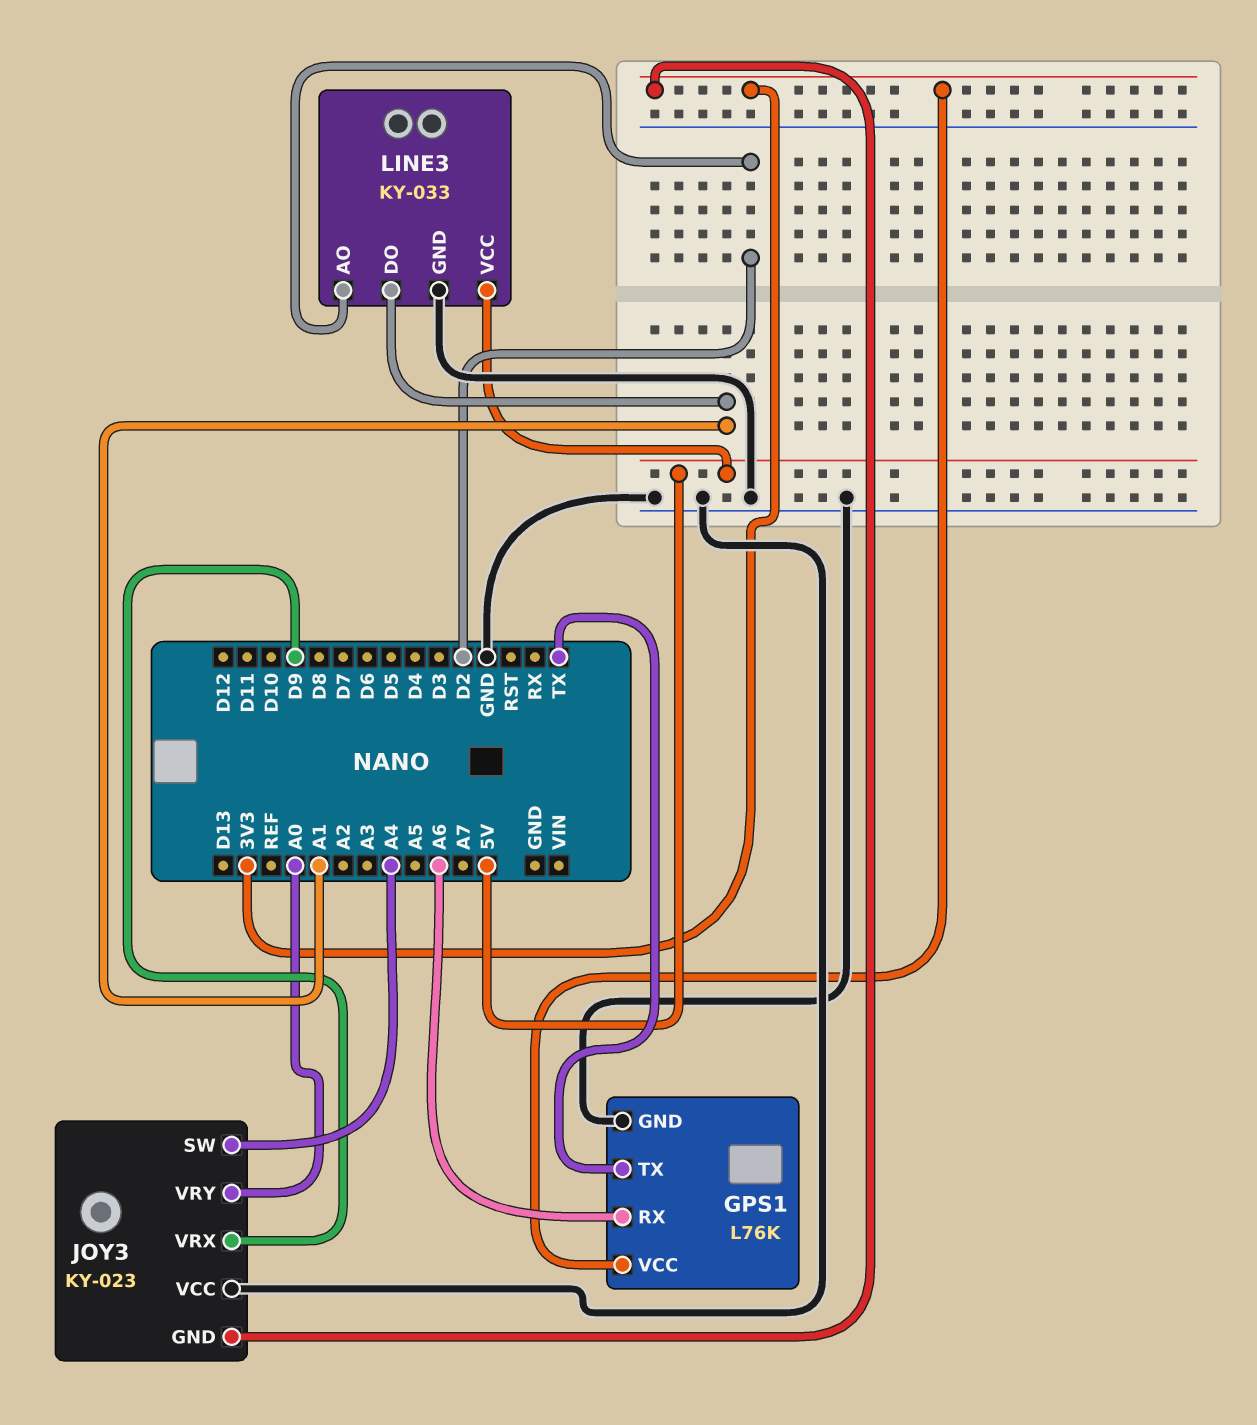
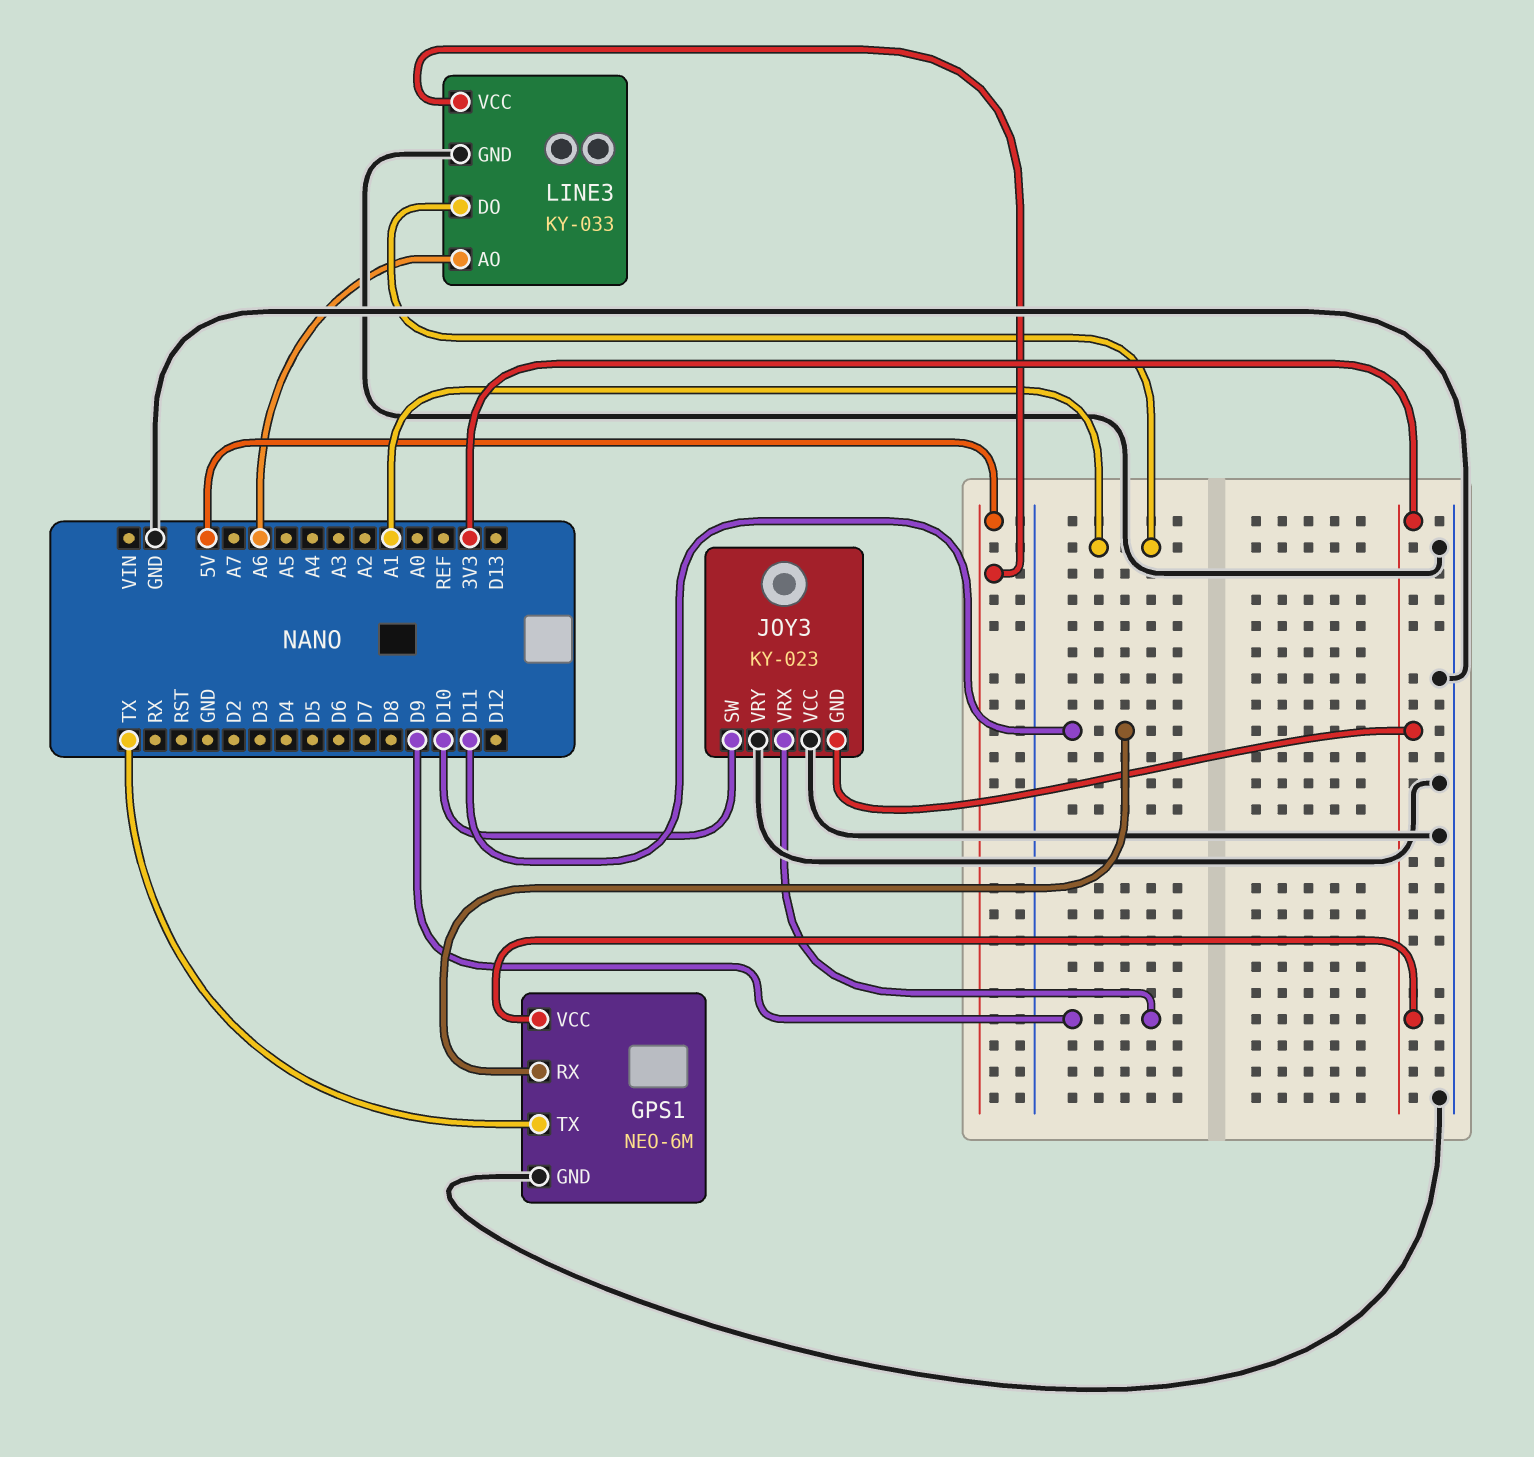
GPS1: L76K -> NEO-6M
GPS1 pin RX: A6 -> D11
JOY3 pin SW: A4 -> D10
JOY3 pin VRY: A0 -> GND
LINE3 pin AO: D2 -> A6

